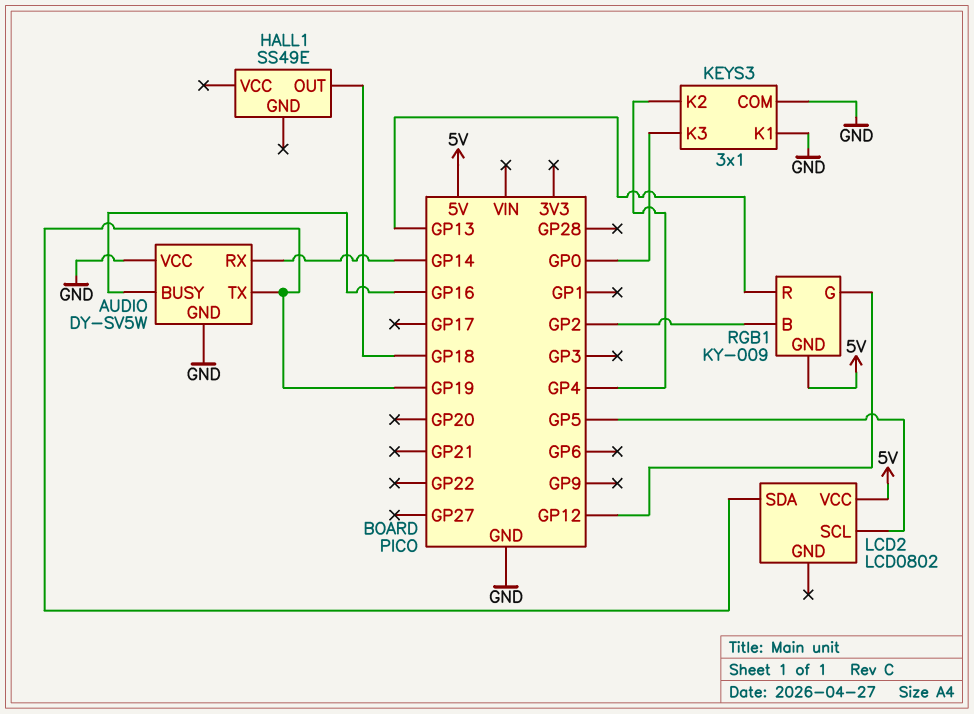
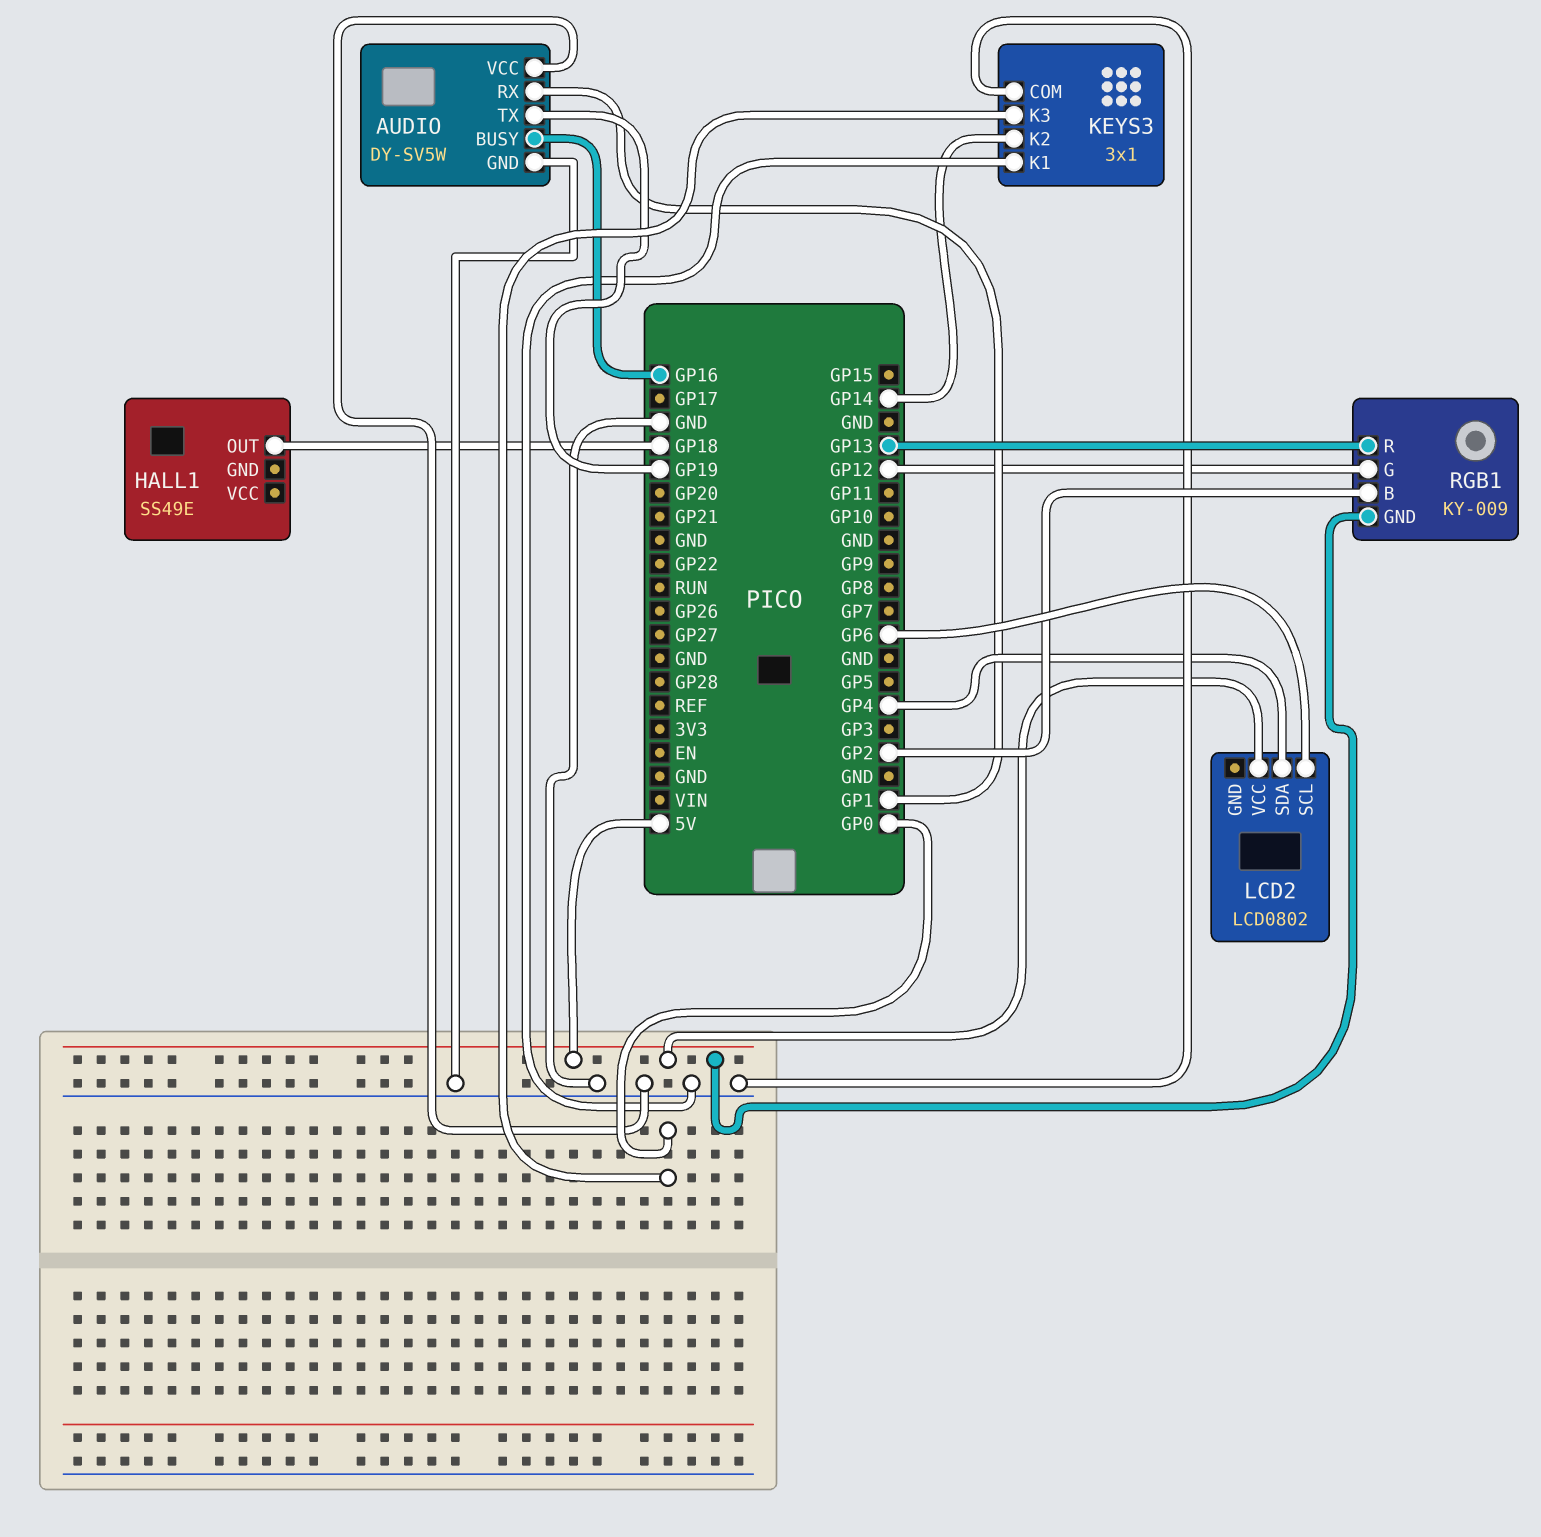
AUDIO pin RX: GP14 -> GP1
KEYS3 pin K2: GP4 -> GP14
LCD2 pin SCL: GP5 -> GP6
LCD2 pin SDA: GP19 -> GP4

